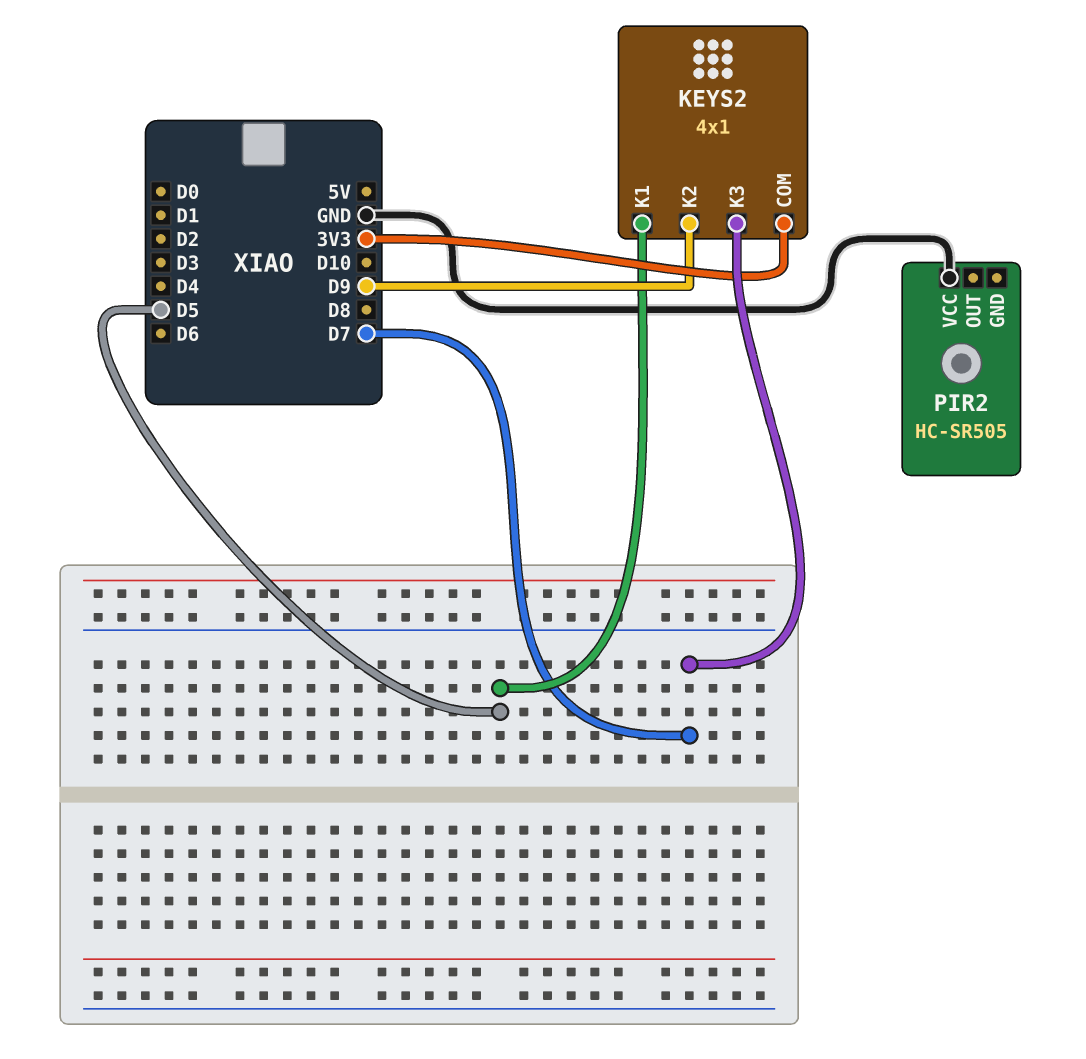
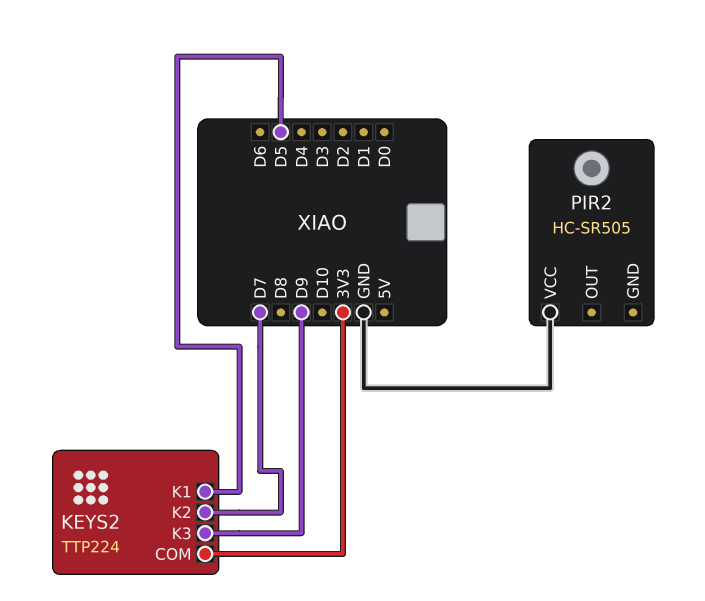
KEYS2: 4x1 -> TTP224
KEYS2 pin K2: D9 -> D7
KEYS2 pin K3: D7 -> D9

